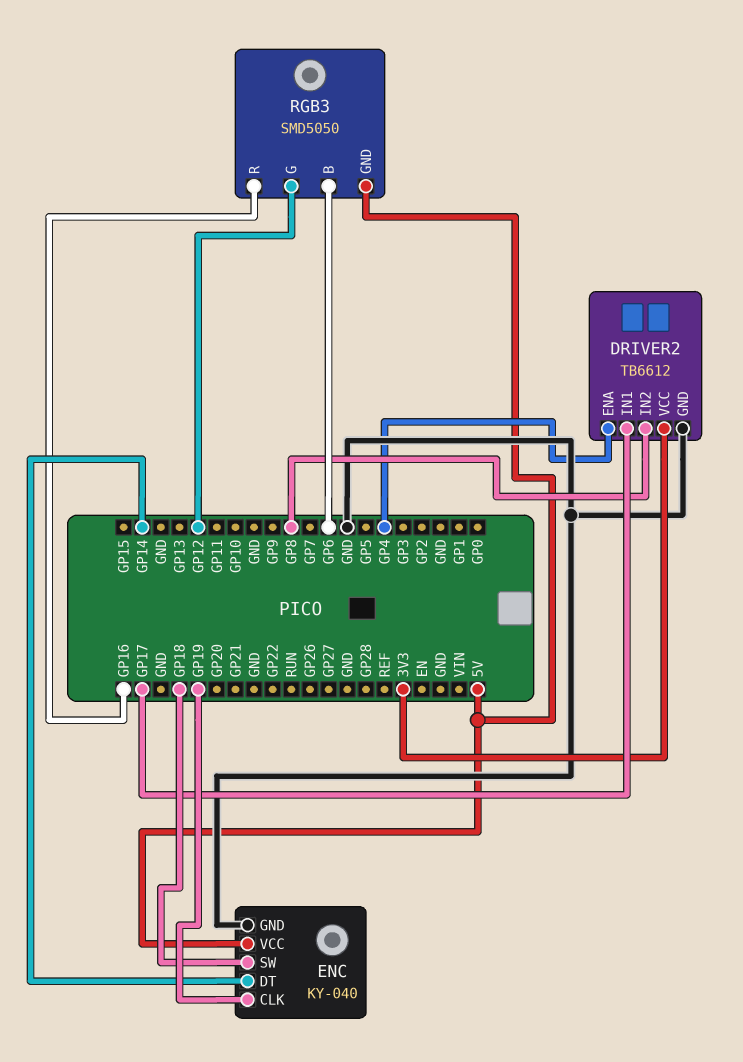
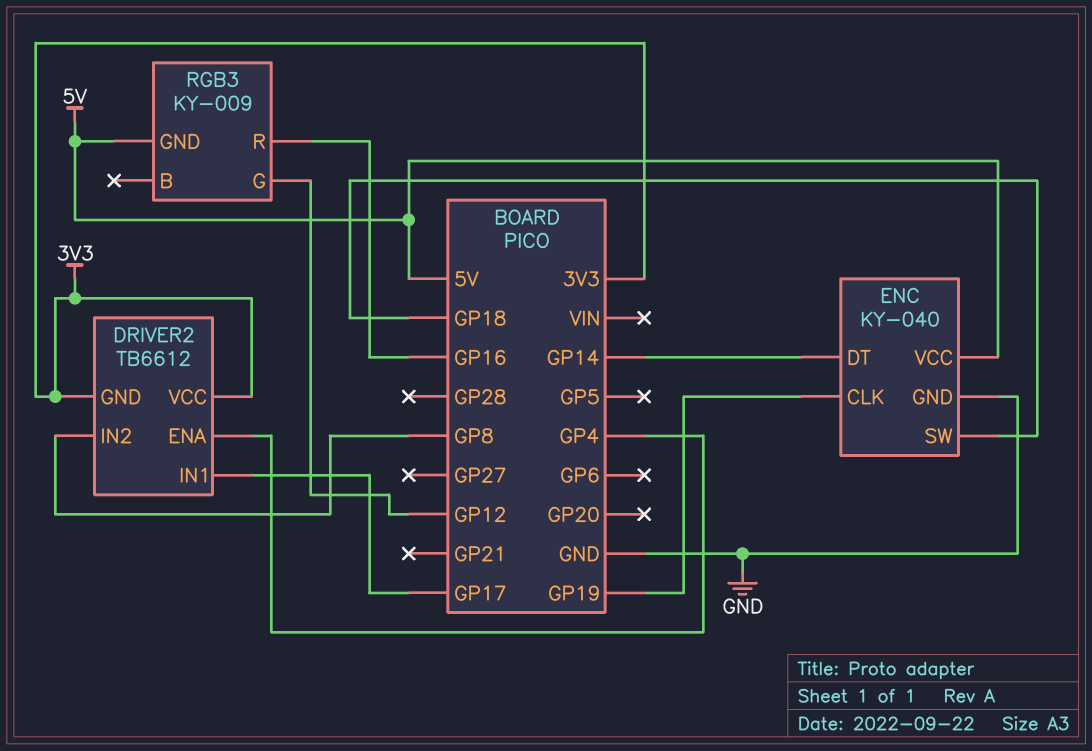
DRIVER2 pin GND: GND -> 3V3
RGB3: SMD5050 -> KY-009
RGB3 pin B: GP6 -> none

